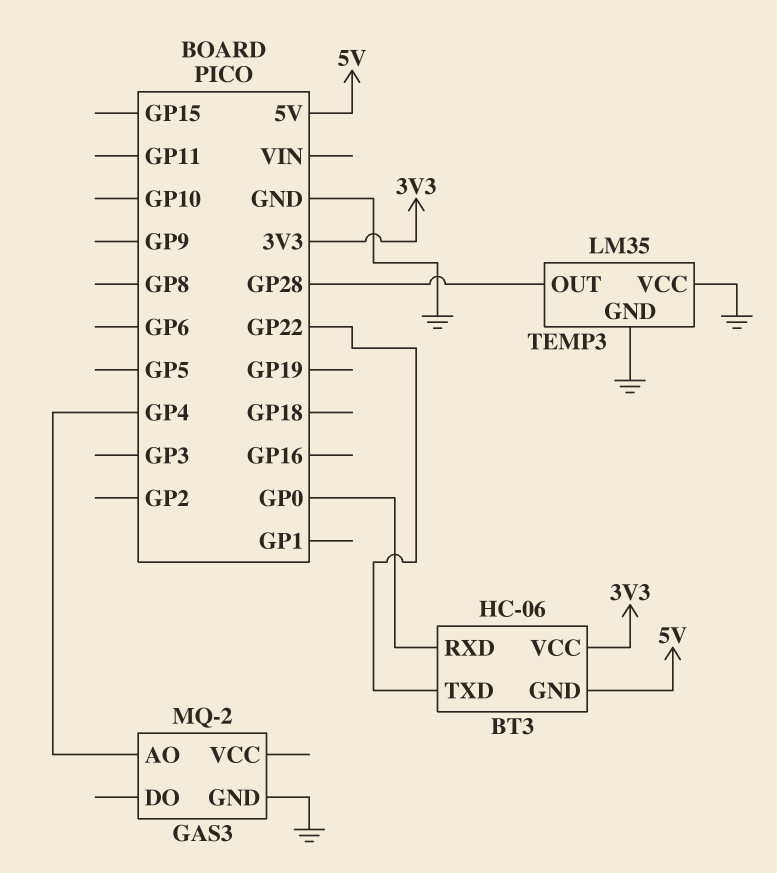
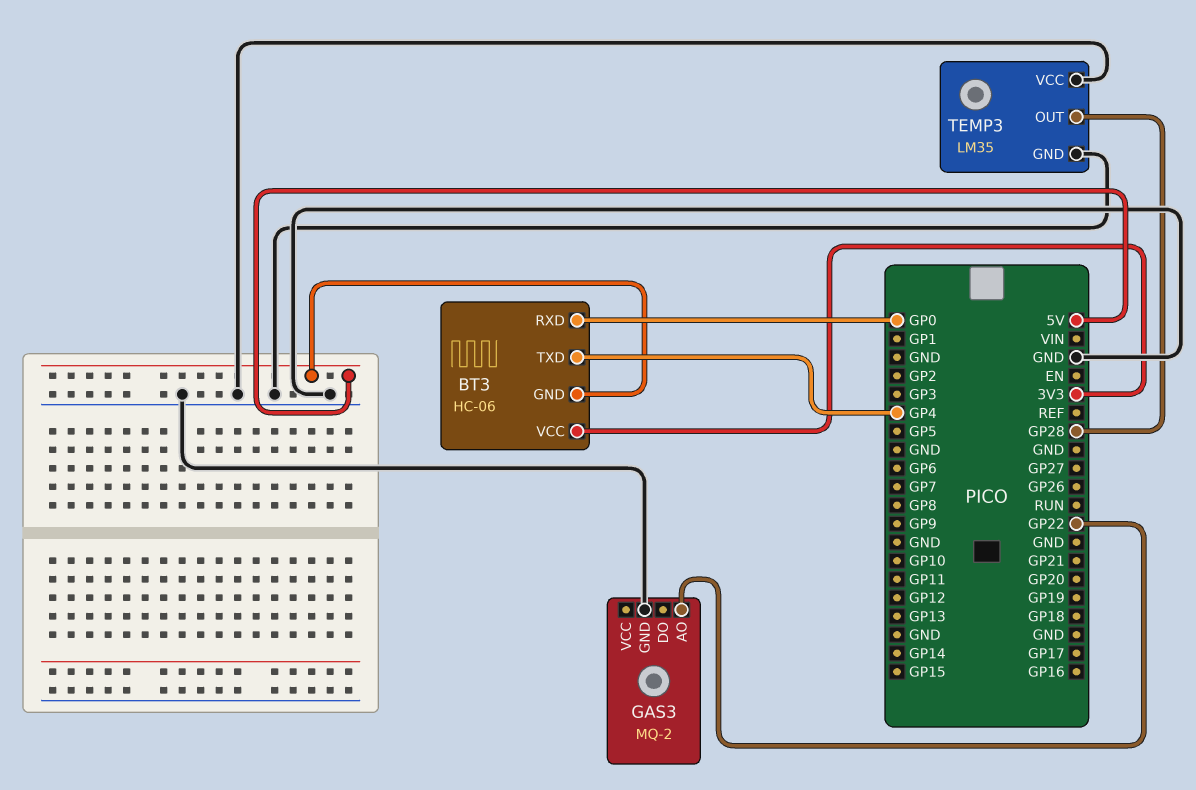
BT3 pin TXD: GP22 -> GP4
GAS3 pin AO: GP4 -> GP22

